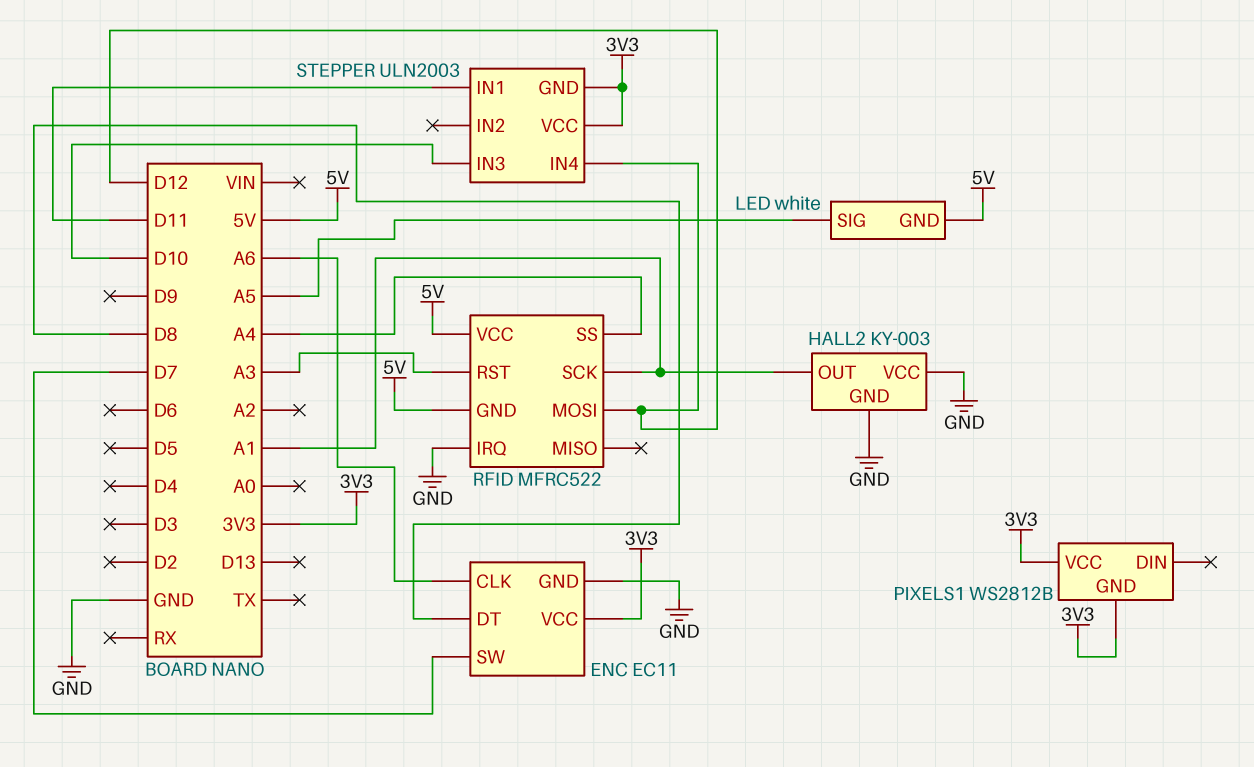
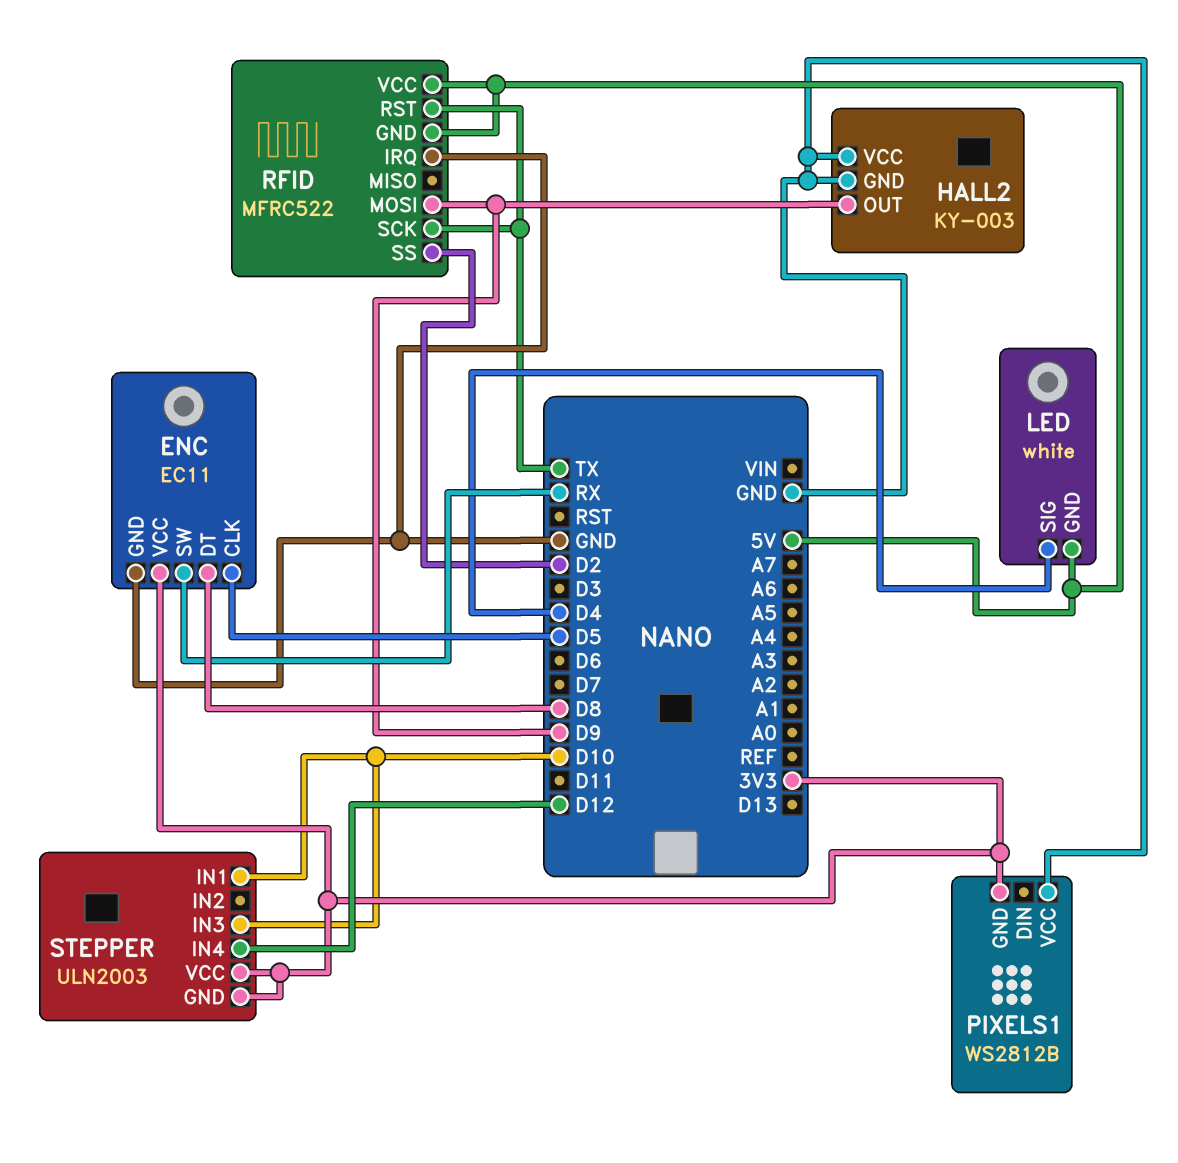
ENC pin CLK: A6 -> D5
ENC pin SW: D7 -> RX
HALL2 pin OUT: A1 -> D9
LED pin SIG: A5 -> D4
PIXELS1 pin VCC: 3V3 -> GND
RFID pin MOSI: D12 -> D9
RFID pin RST: A3 -> TX
RFID pin SCK: A1 -> TX
RFID pin SS: A4 -> D2
STEPPER pin IN1: D11 -> D10

